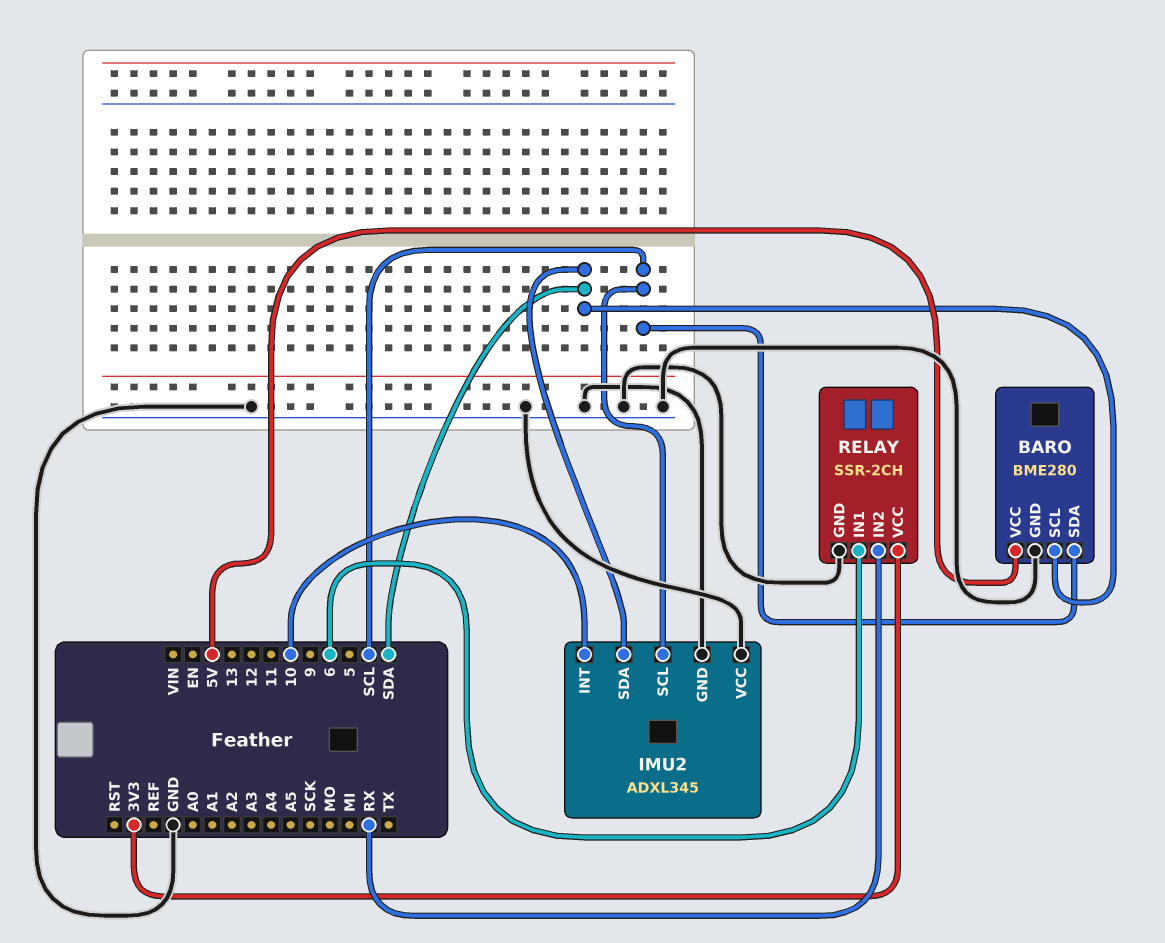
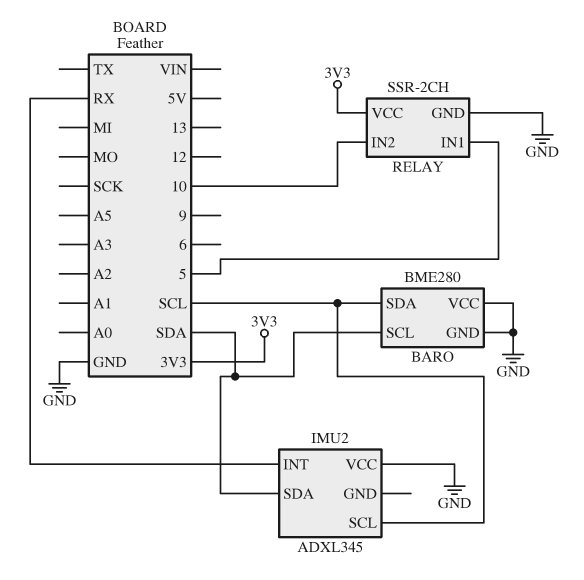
BARO pin VCC: 5V -> GND
IMU2 pin GND: GND -> none
IMU2 pin INT: 10 -> RX
RELAY pin IN1: 6 -> 5
RELAY pin IN2: RX -> 10

